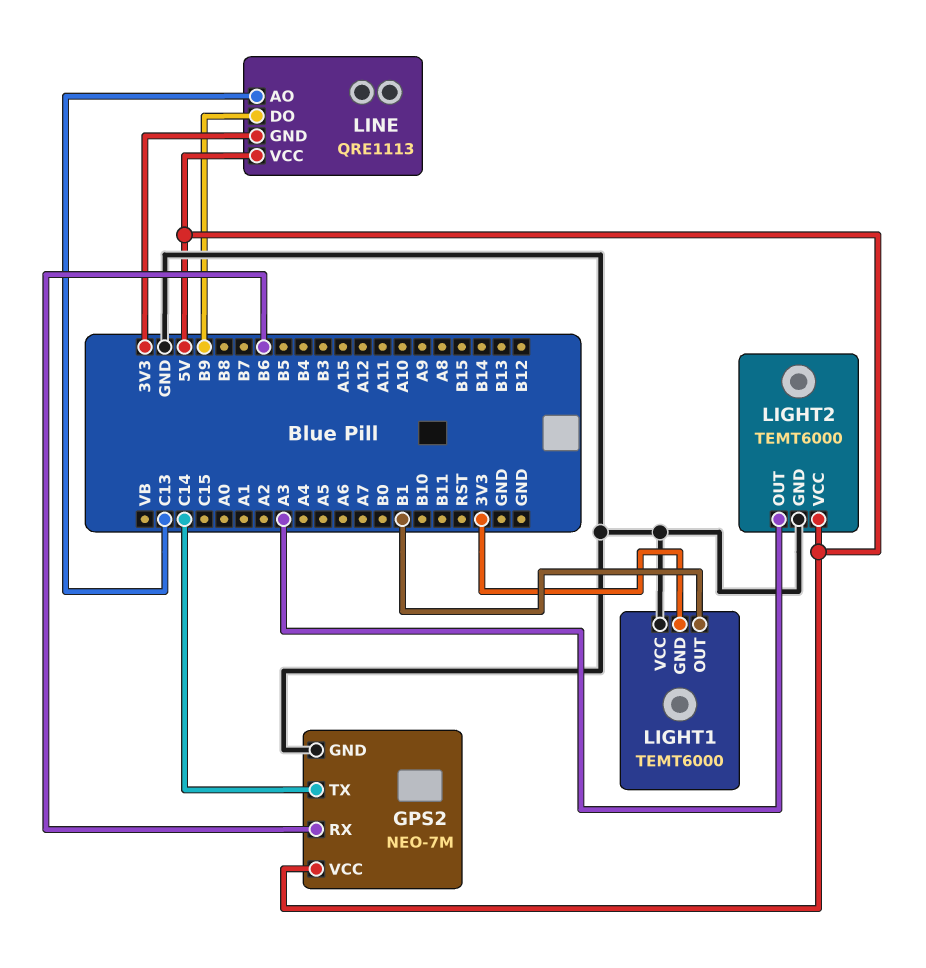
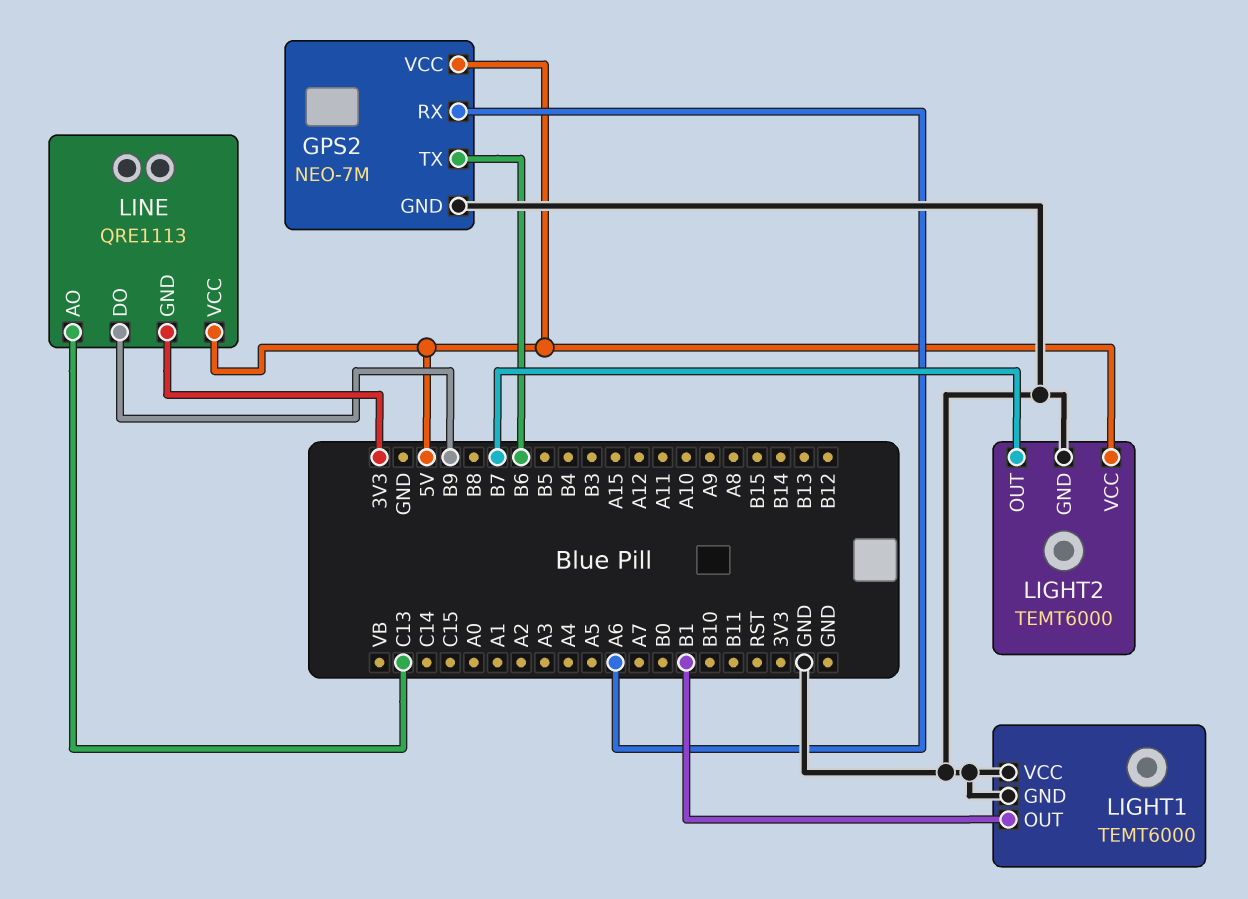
GPS2 pin RX: B6 -> A6
GPS2 pin TX: C14 -> B6
LIGHT1 pin GND: 3V3 -> GND
LIGHT2 pin OUT: A3 -> B7

